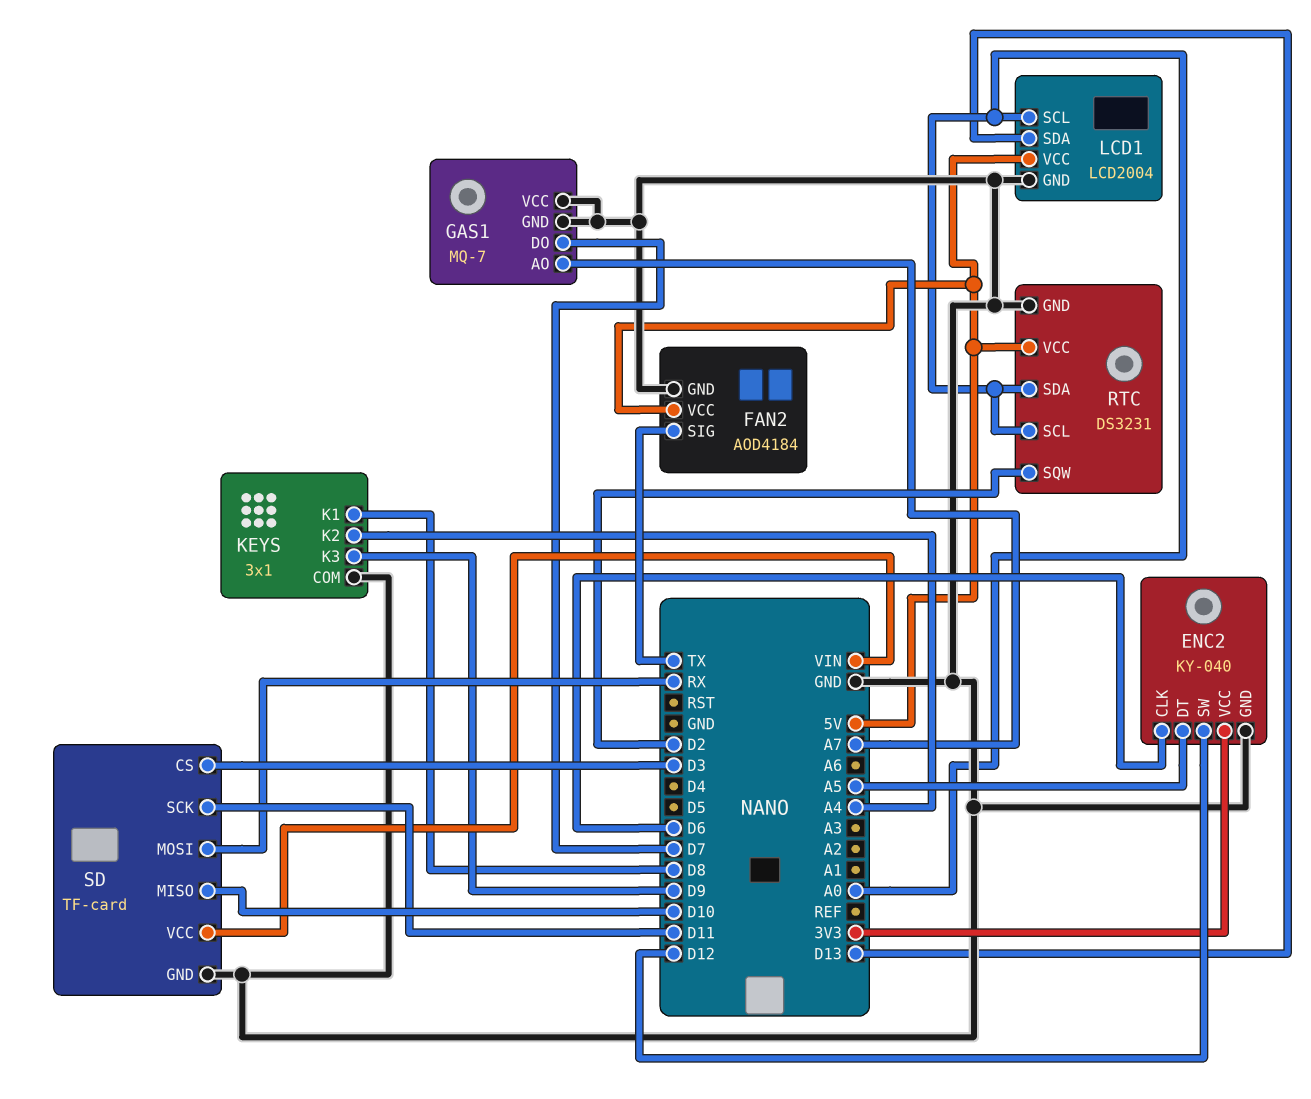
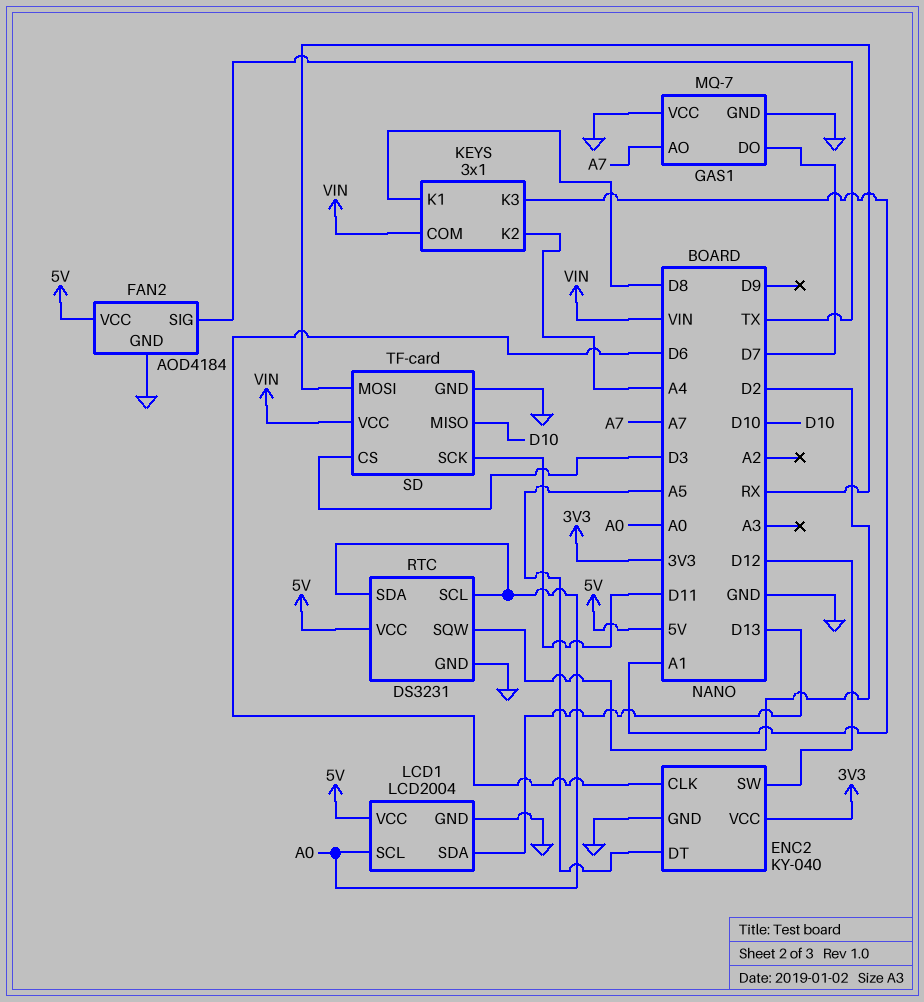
KEYS pin COM: GND -> VIN
KEYS pin K3: D9 -> A1

